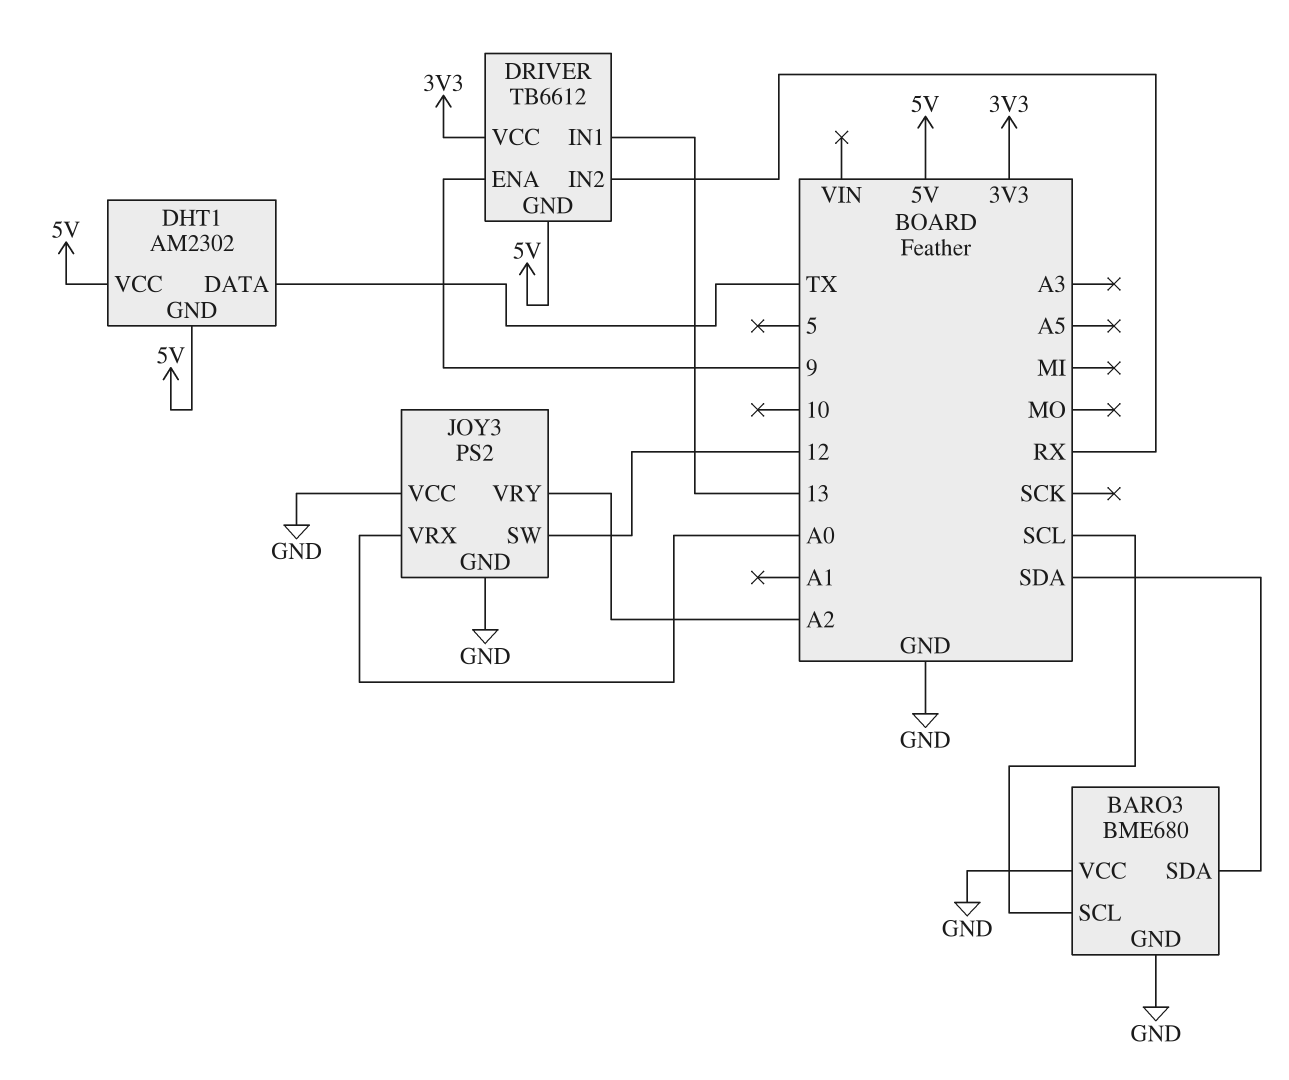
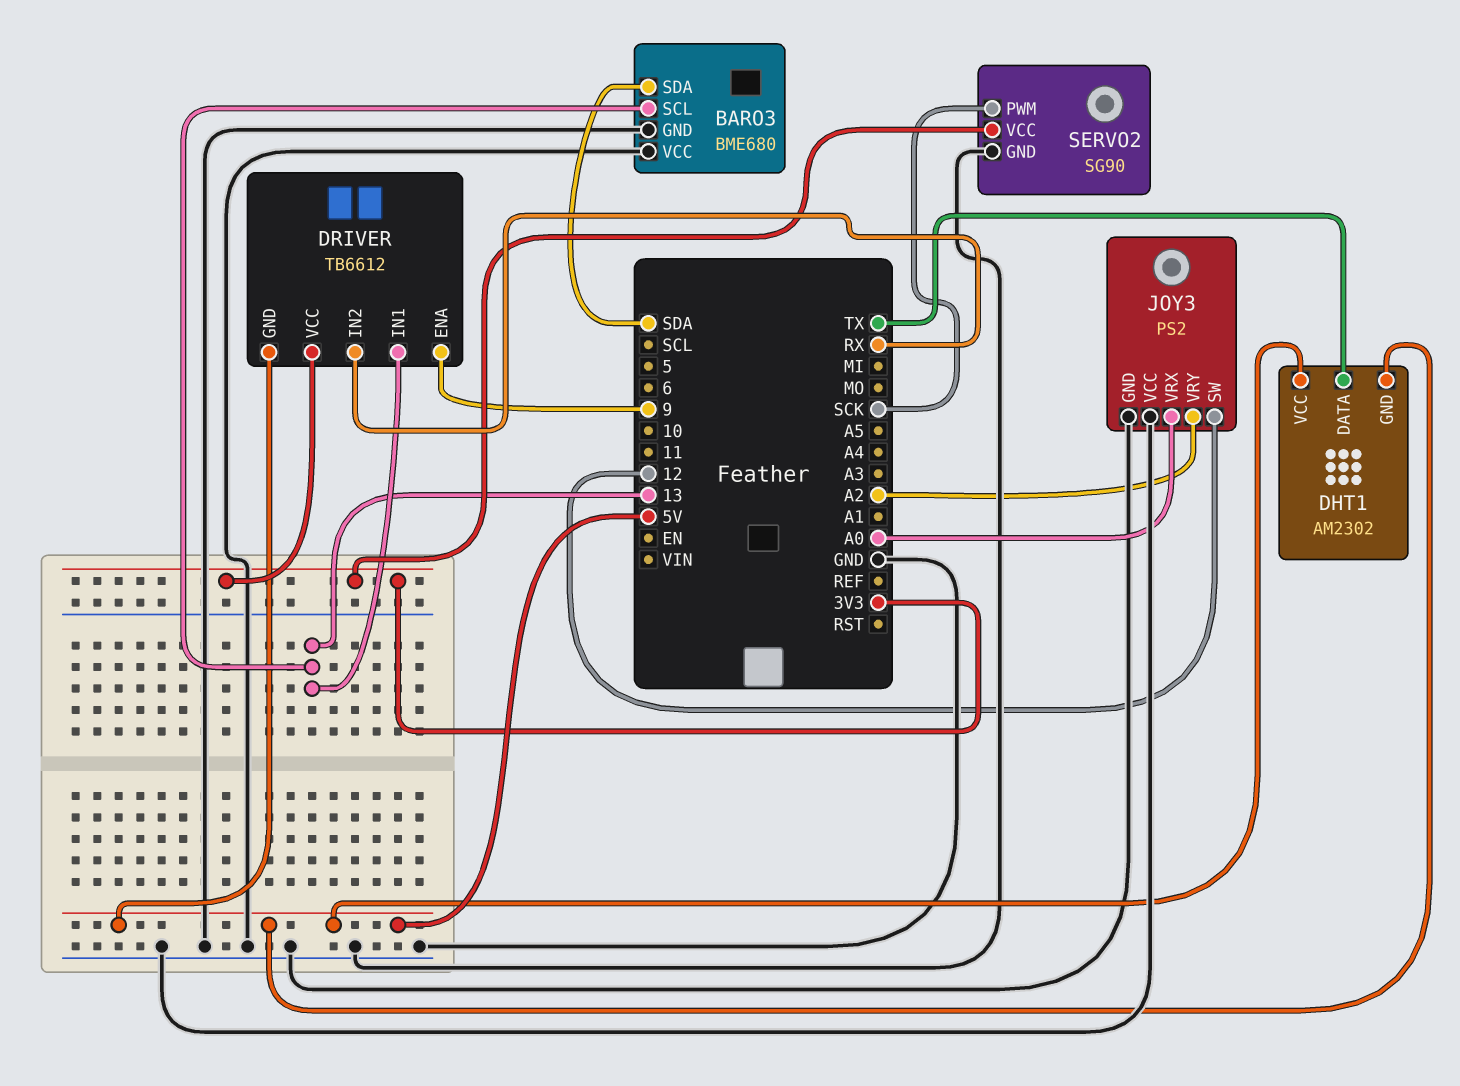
BARO3 pin SCL: SCL -> 13
SERVO2: none -> SG90
SERVO2 pin GND: none -> GND
SERVO2 pin PWM: none -> SCK
SERVO2 pin VCC: none -> 3V3

